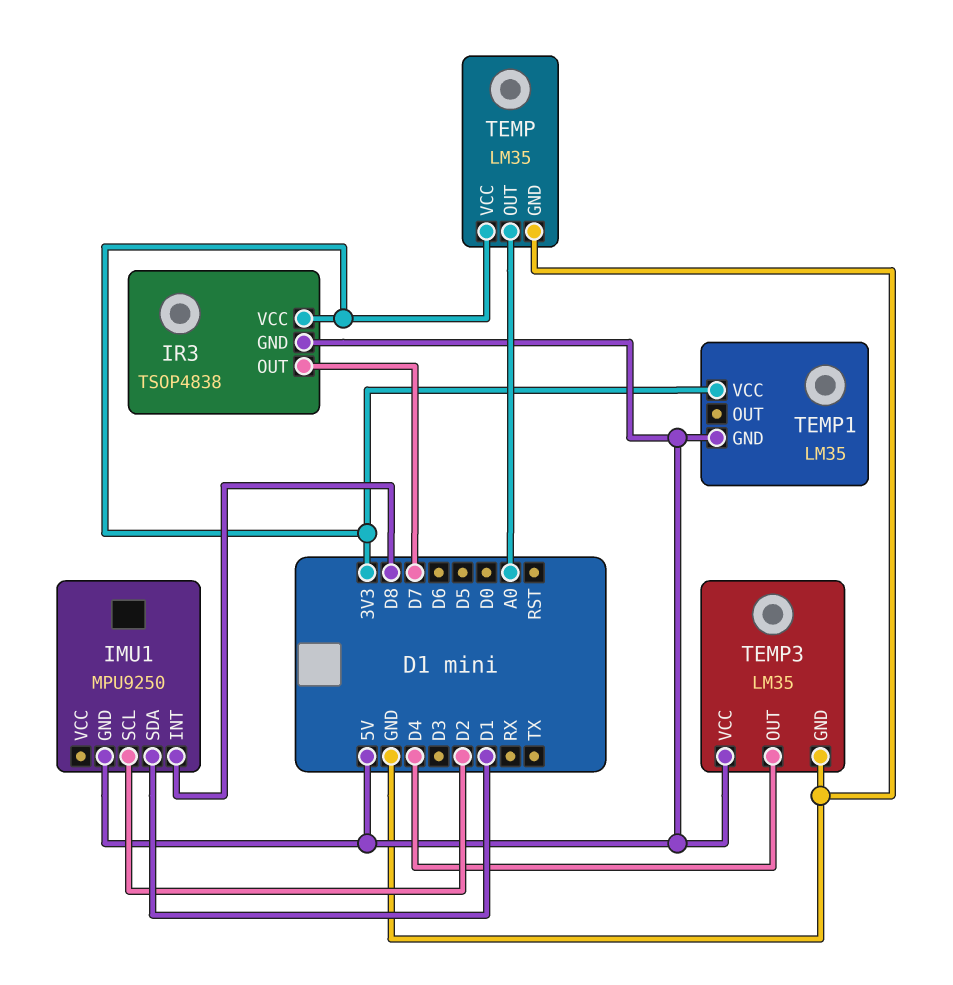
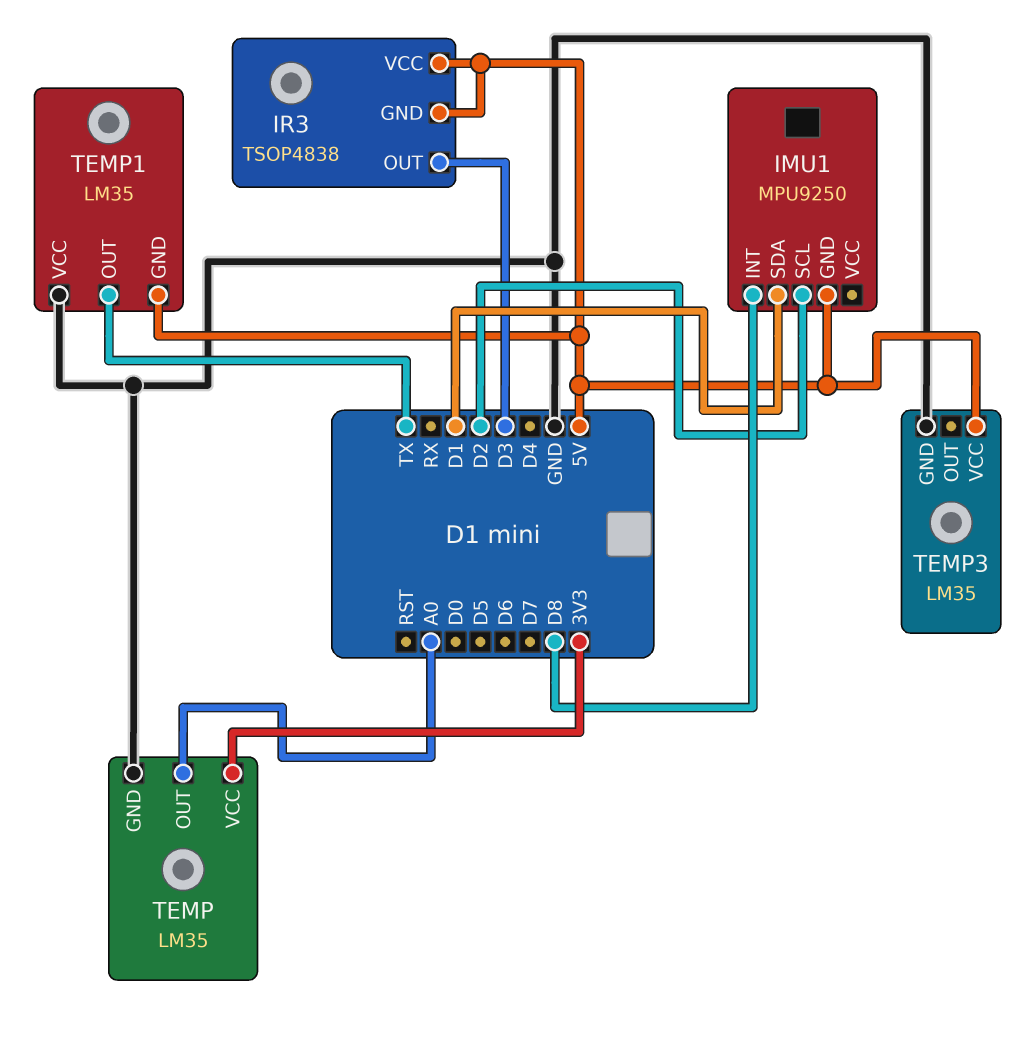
IR3 pin OUT: D7 -> D3
IR3 pin VCC: 3V3 -> 5V
TEMP1 pin OUT: none -> TX
TEMP1 pin VCC: 3V3 -> GND
TEMP3 pin OUT: D4 -> none

